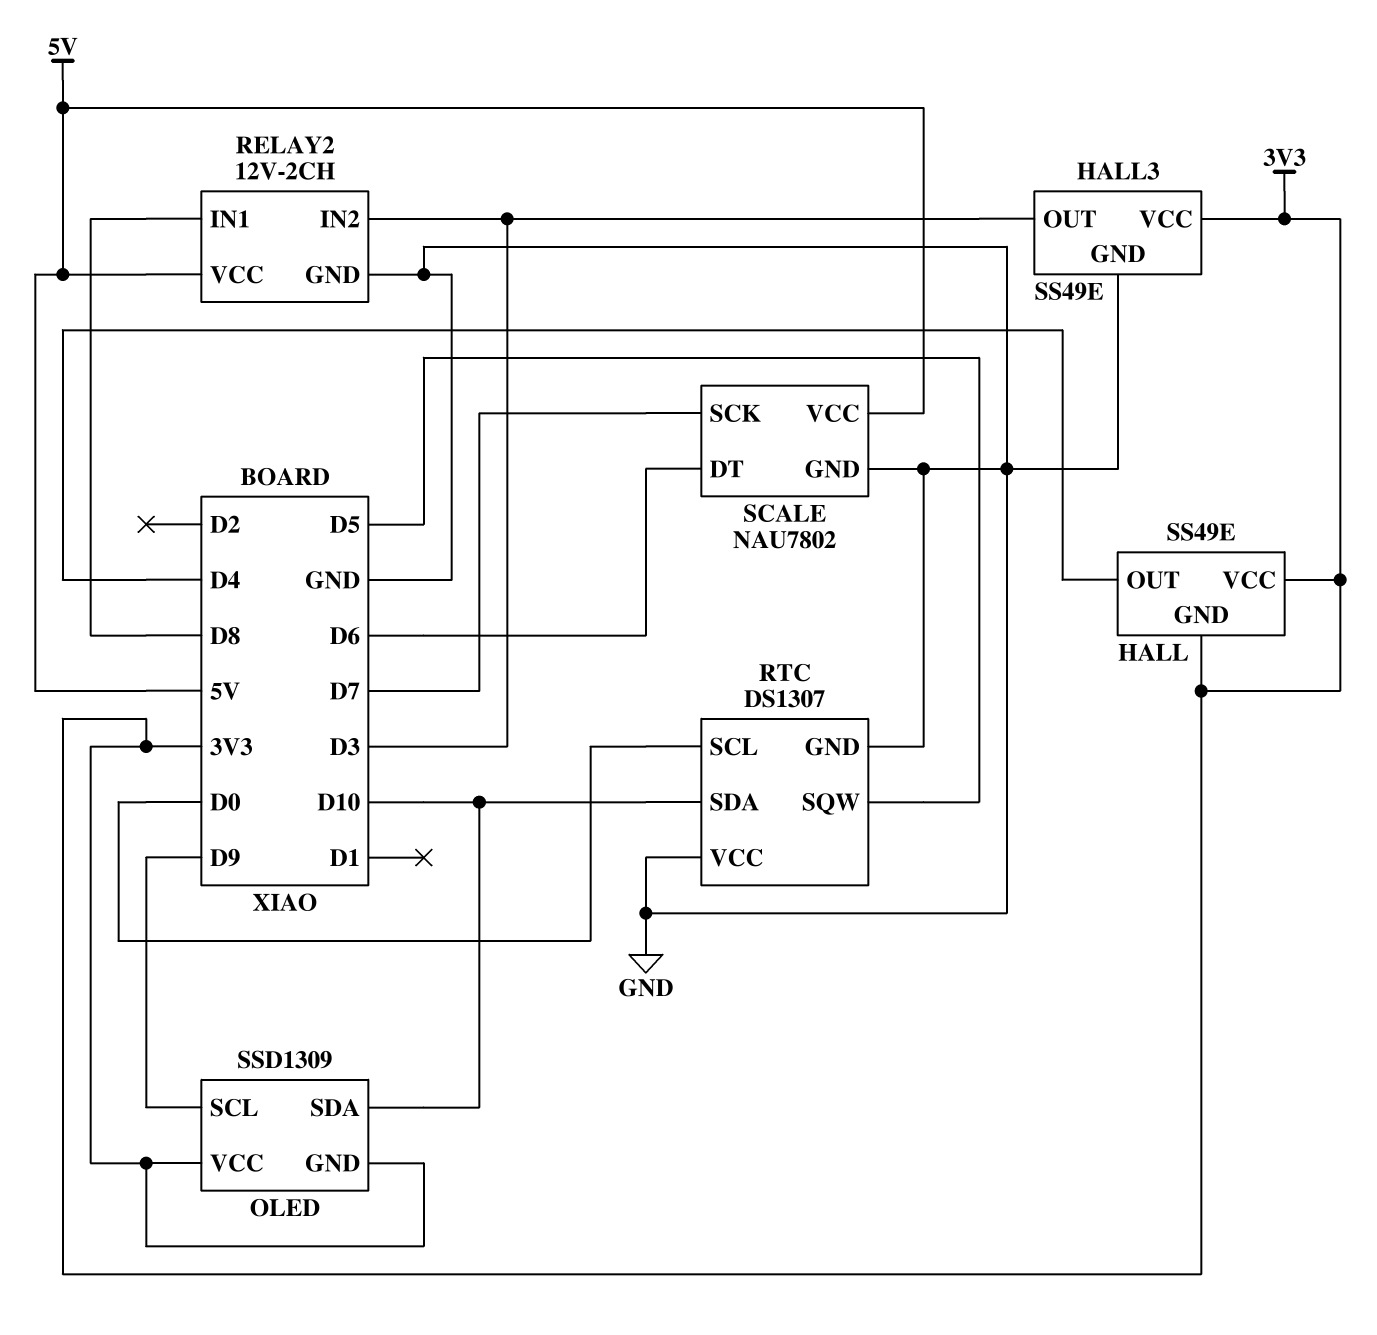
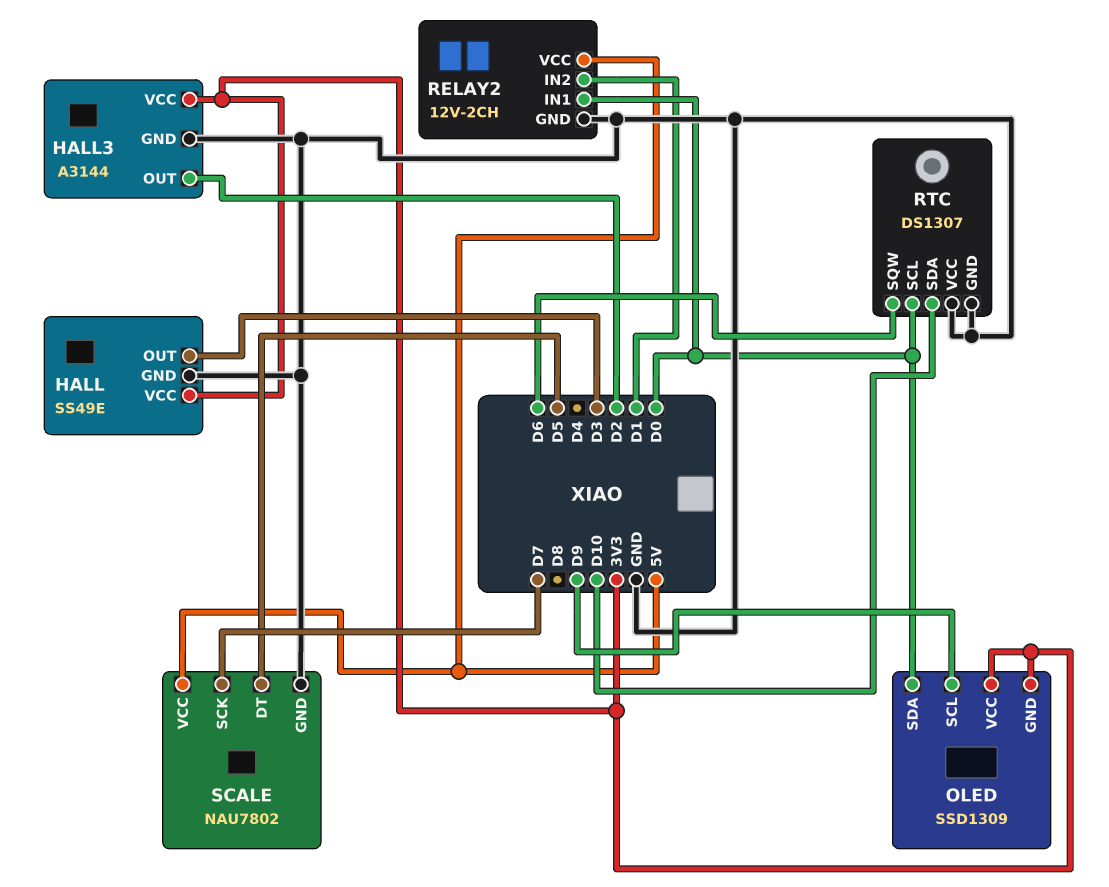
HALL pin GND: 3V3 -> GND
HALL pin OUT: D4 -> D3
HALL3: SS49E -> A3144
HALL3 pin OUT: D3 -> D2
OLED pin SDA: D10 -> D0
RELAY2 pin IN1: D8 -> D0
RELAY2 pin IN2: D3 -> D1
RTC pin SQW: D5 -> D6
SCALE pin DT: D6 -> D5

